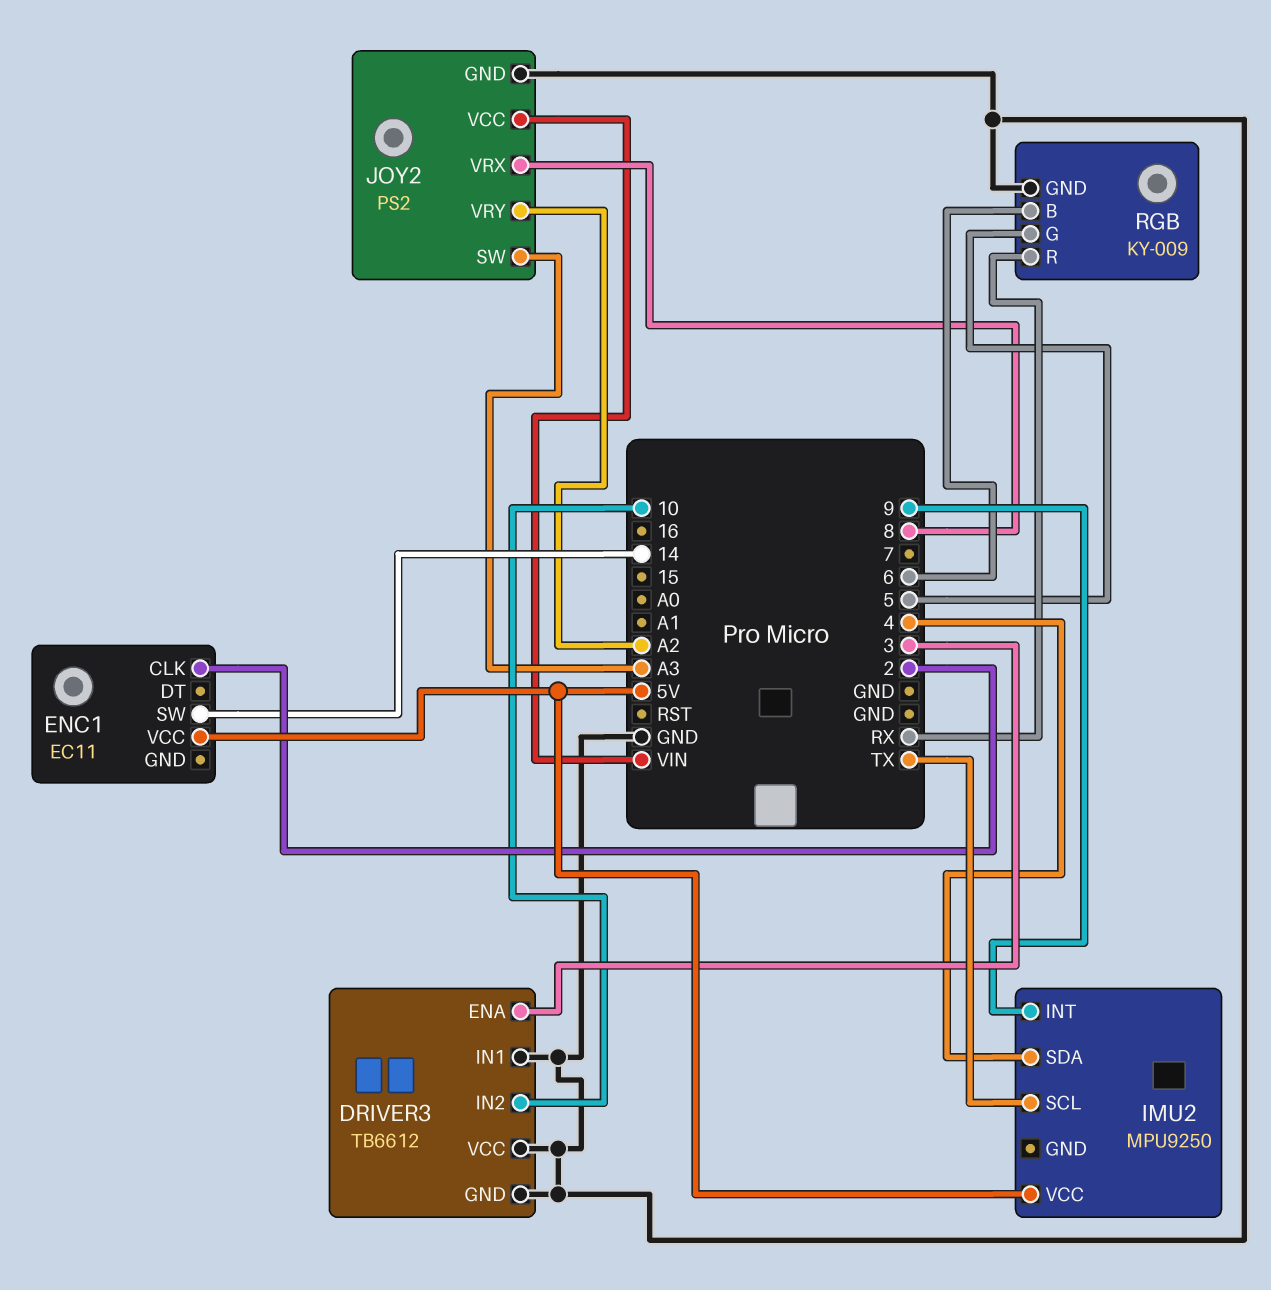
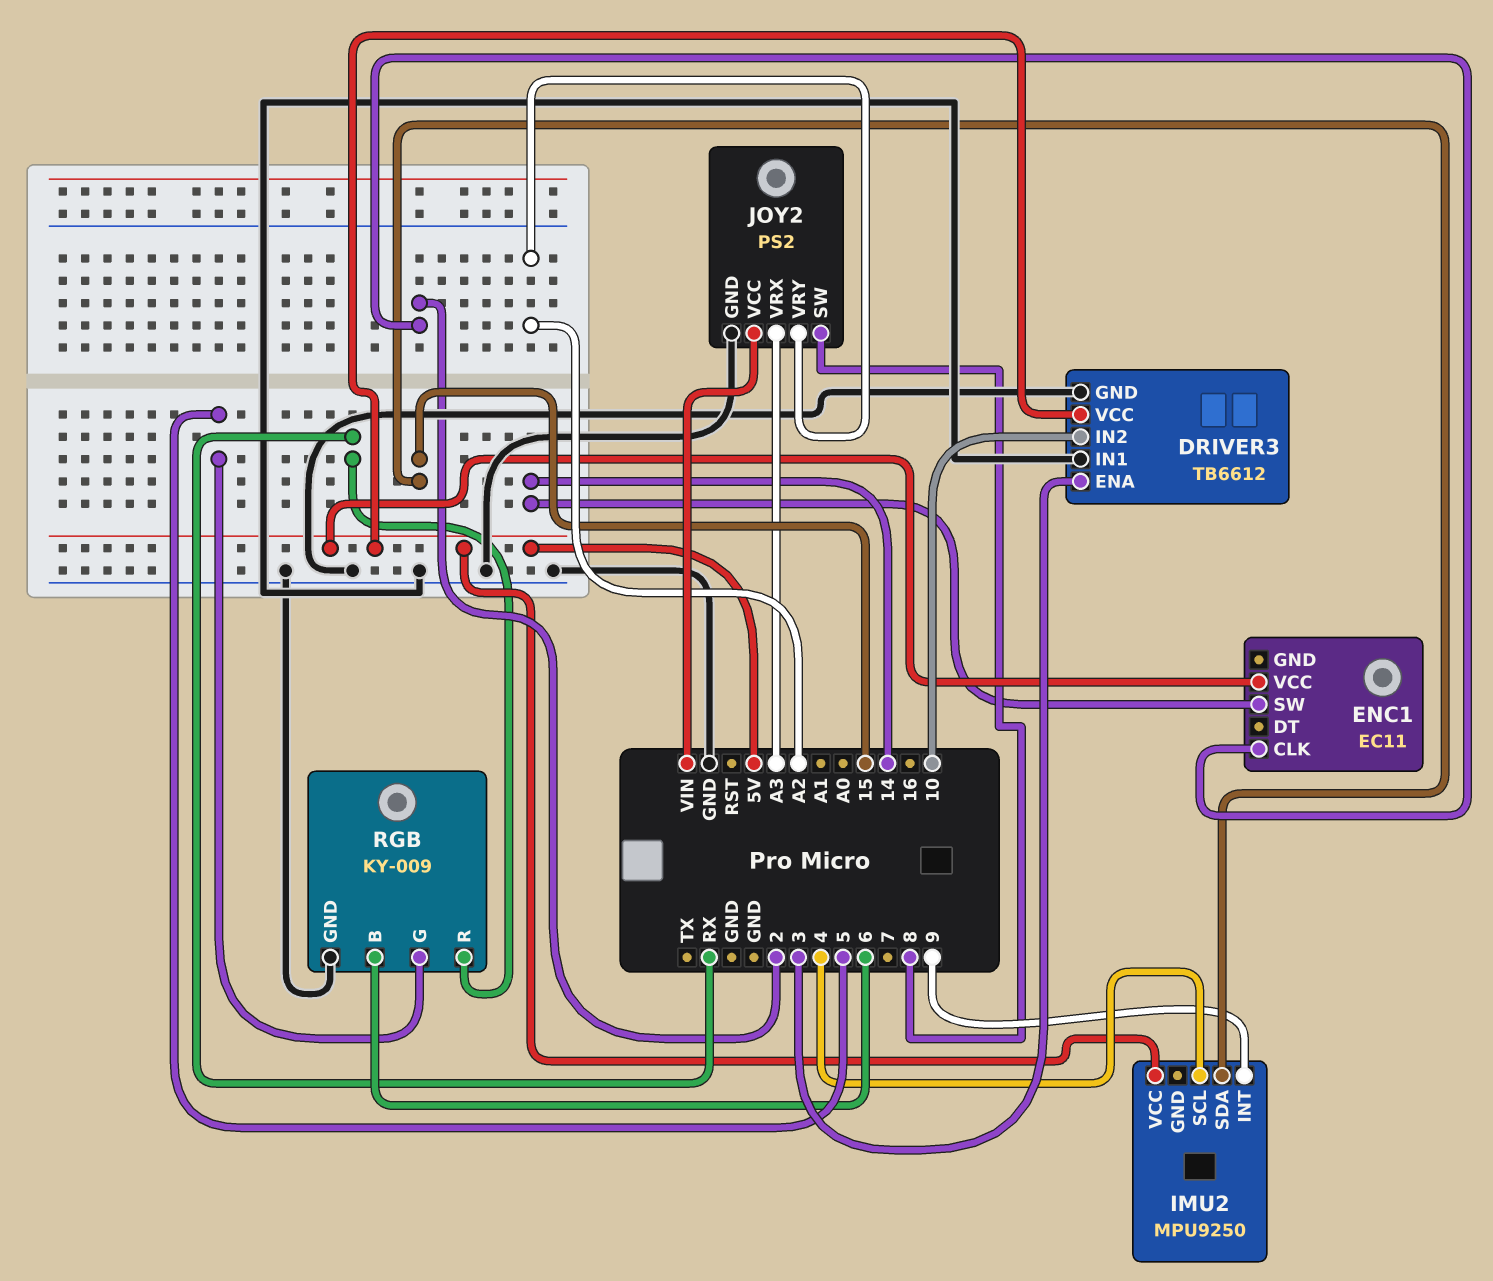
DRIVER3 pin VCC: GND -> 5V
IMU2 pin SCL: TX -> 4
IMU2 pin SDA: 4 -> 15
JOY2 pin SW: A3 -> 8
JOY2 pin VRX: 8 -> A3

